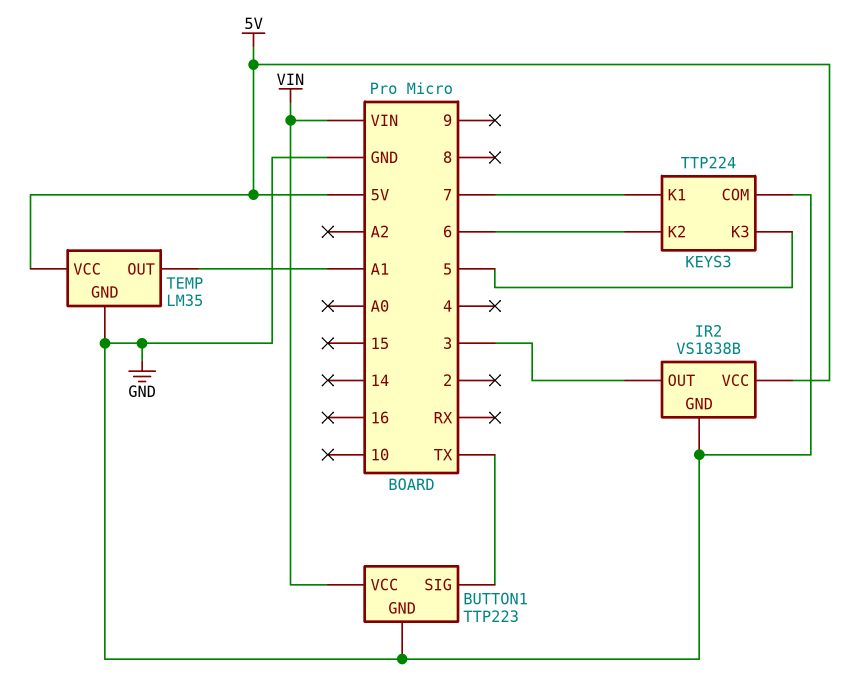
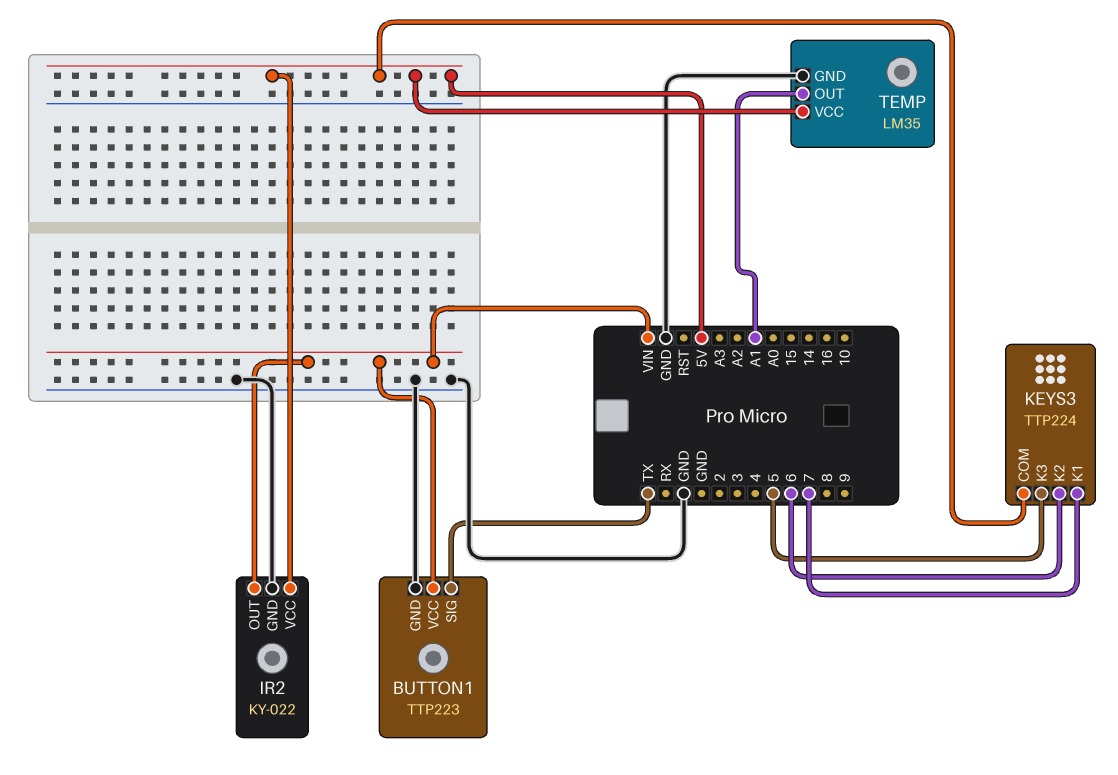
IR2: VS1838B -> KY-022
IR2 pin OUT: 3 -> VIN
KEYS3 pin COM: GND -> 5V

